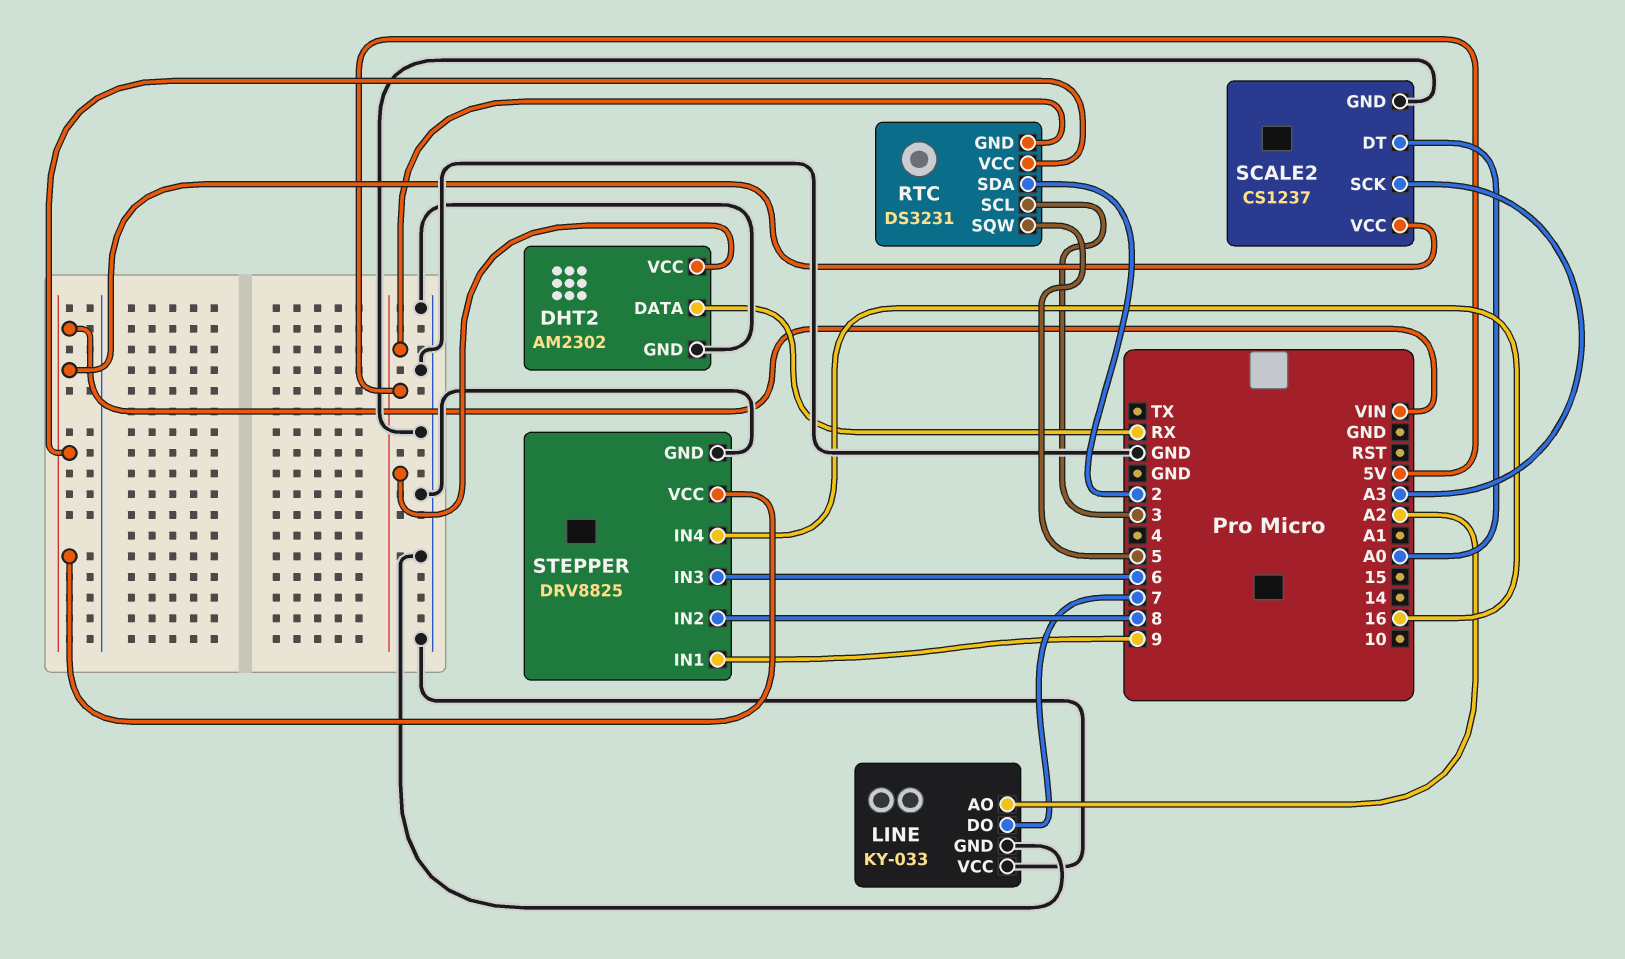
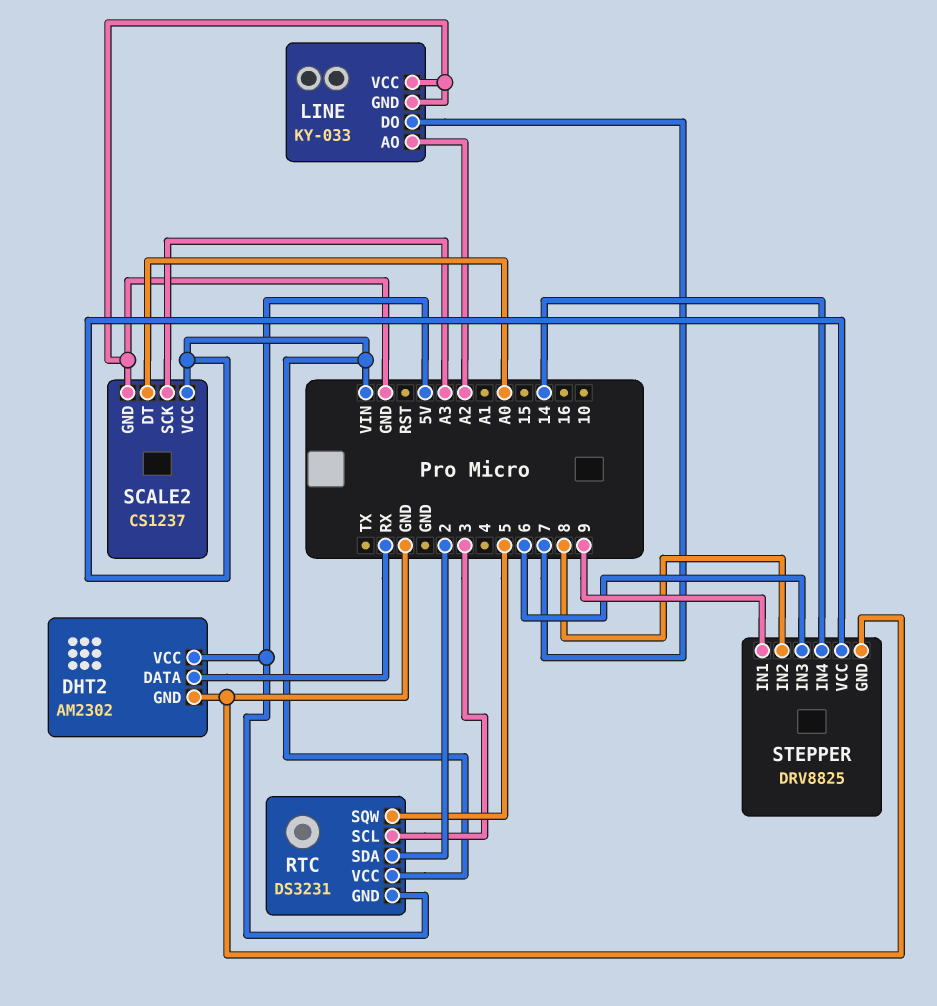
STEPPER pin IN4: 16 -> 14

